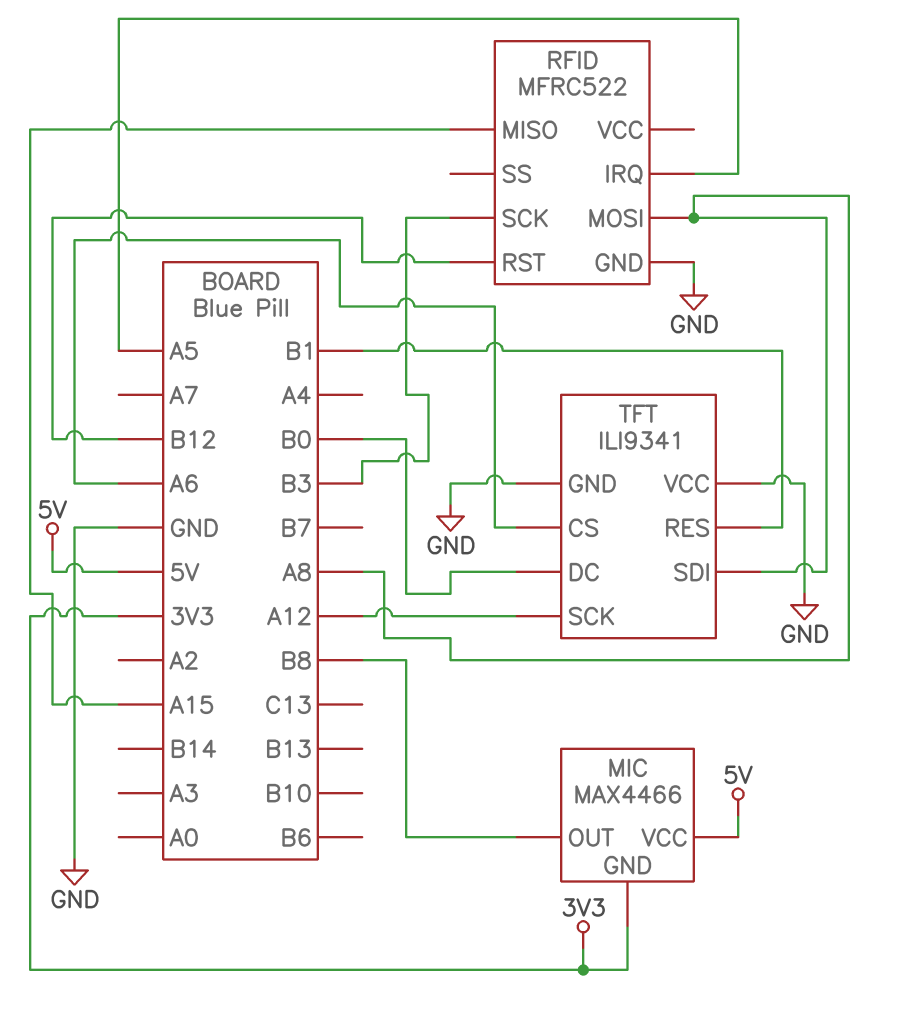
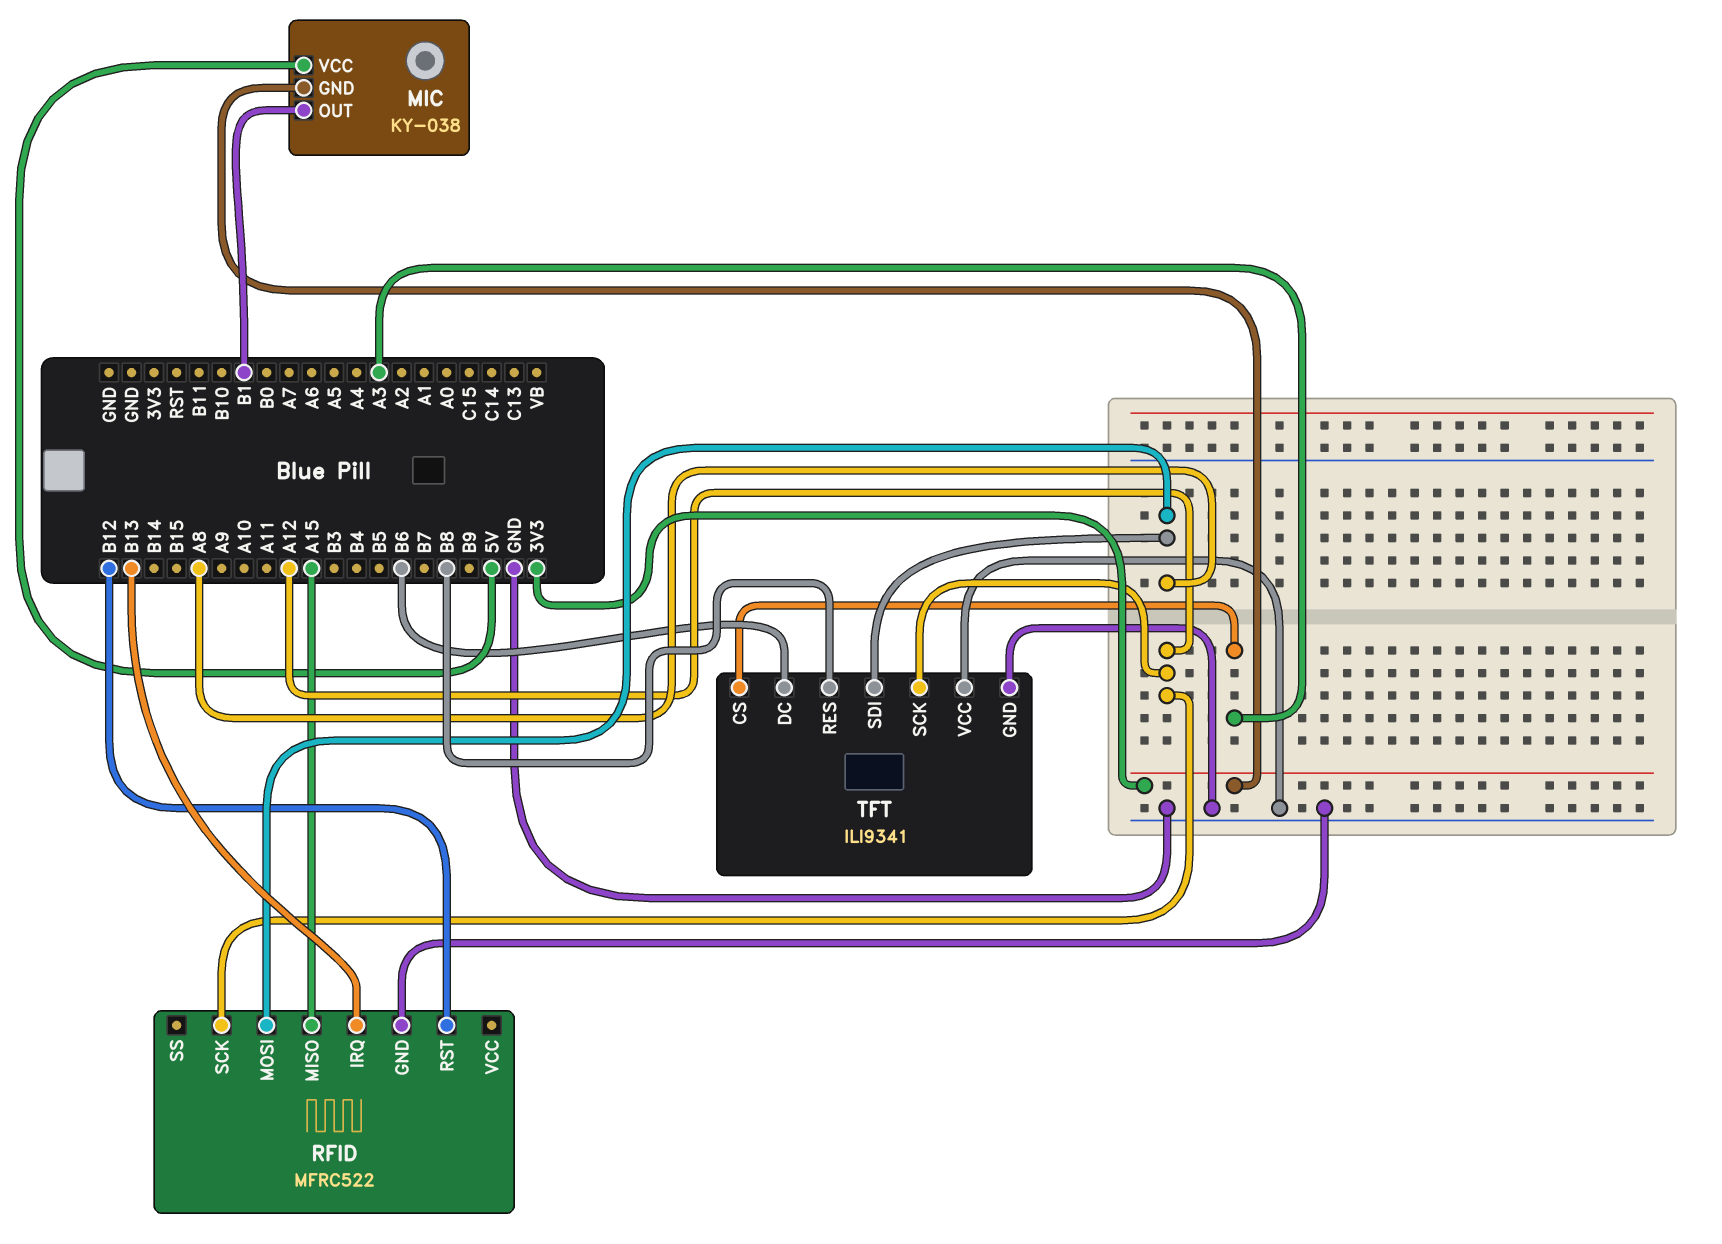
MIC: MAX4466 -> KY-038
MIC pin OUT: B8 -> B1
RFID pin IRQ: A5 -> B13
RFID pin SCK: B3 -> A12
TFT pin CS: A6 -> A3
TFT pin DC: B0 -> B6
TFT pin RES: B1 -> B8

